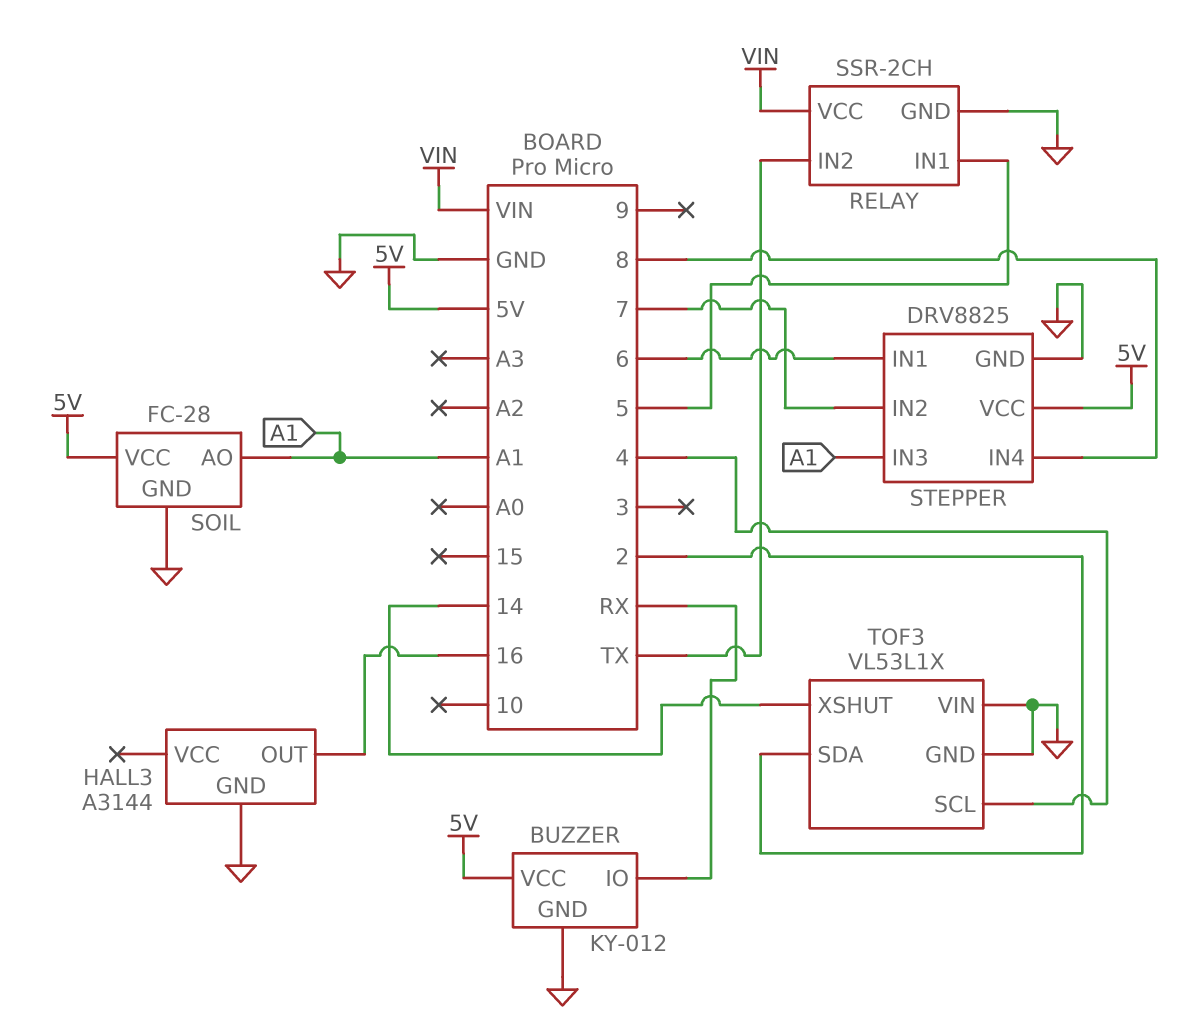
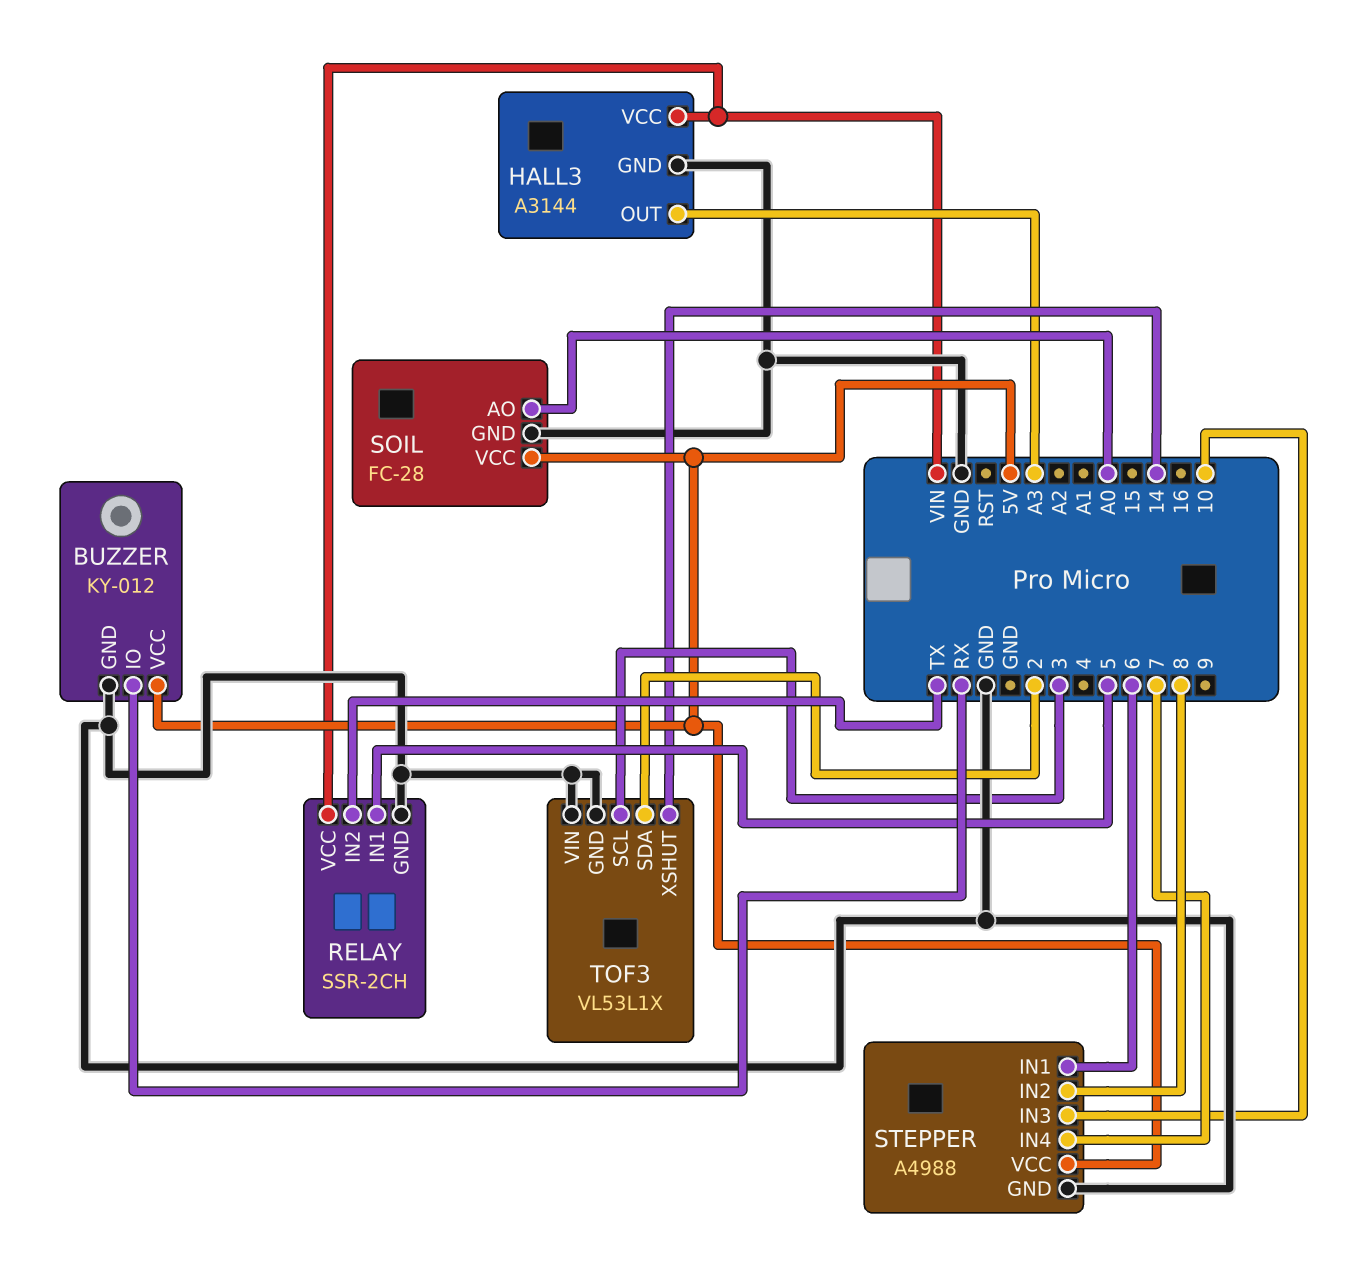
HALL3 pin OUT: 16 -> A3
HALL3 pin VCC: none -> VIN
SOIL pin AO: A1 -> A0
STEPPER: DRV8825 -> A4988
STEPPER pin IN2: 7 -> 8
STEPPER pin IN3: A1 -> 10
STEPPER pin IN4: 8 -> 7
TOF3 pin SCL: 4 -> 3

